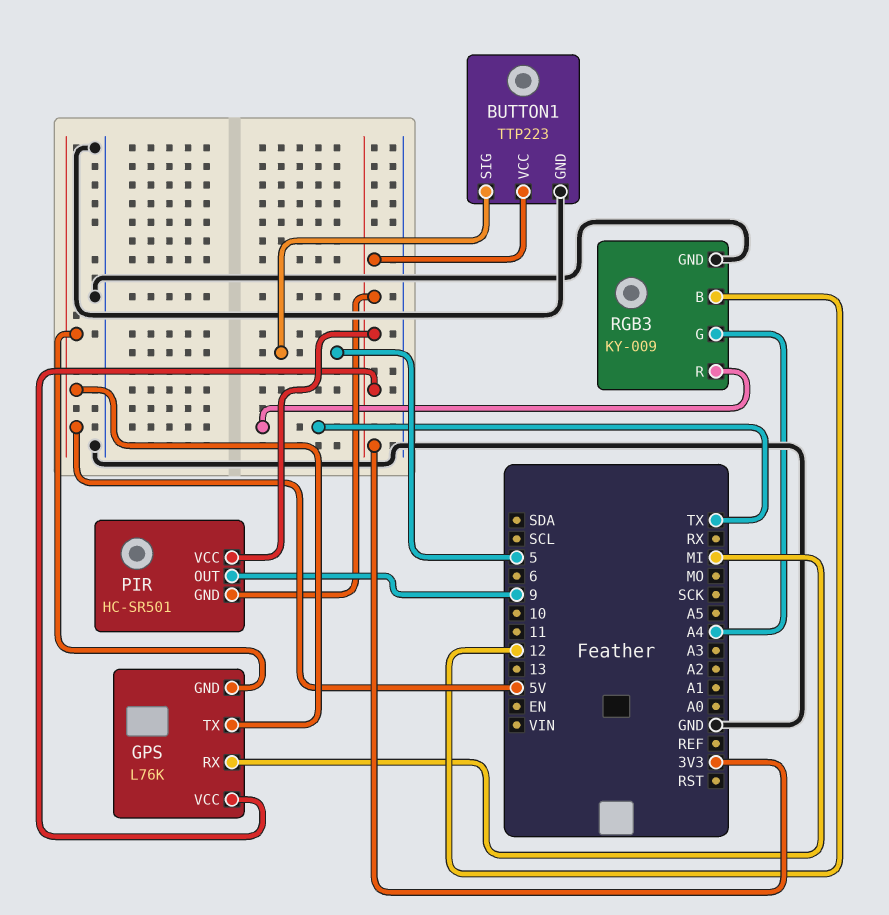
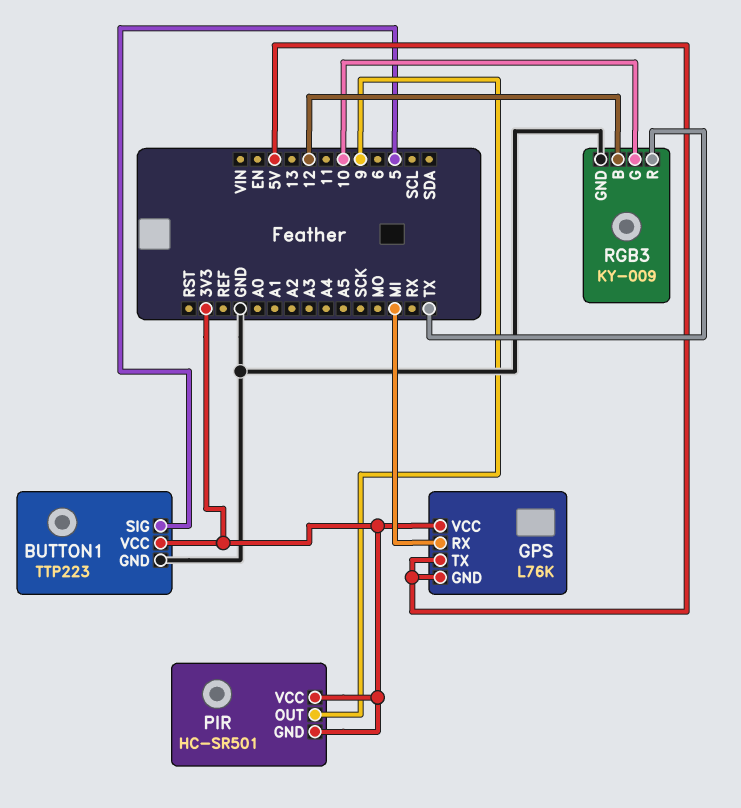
RGB3 pin G: A4 -> 10

